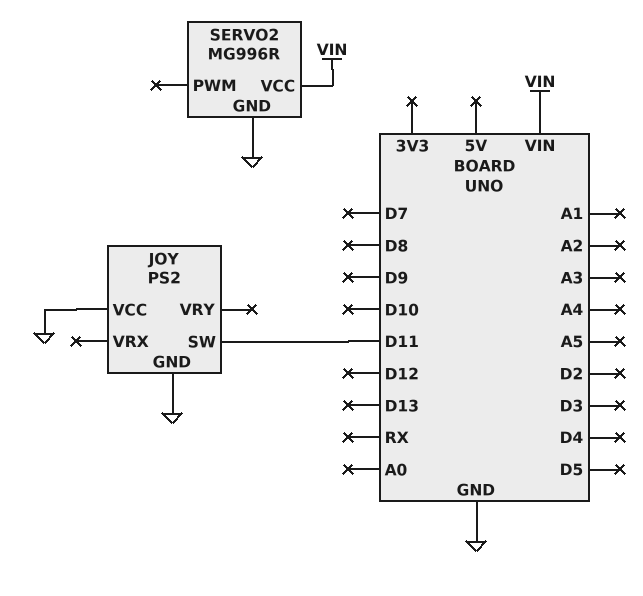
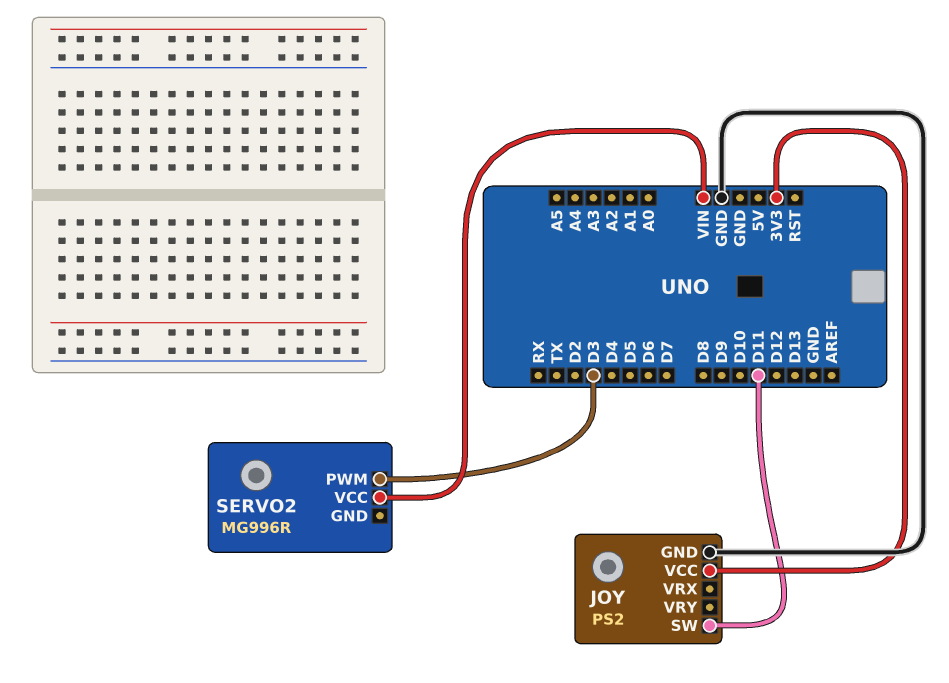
JOY pin VCC: GND -> 3V3
SERVO2 pin GND: GND -> none
SERVO2 pin PWM: none -> D3

